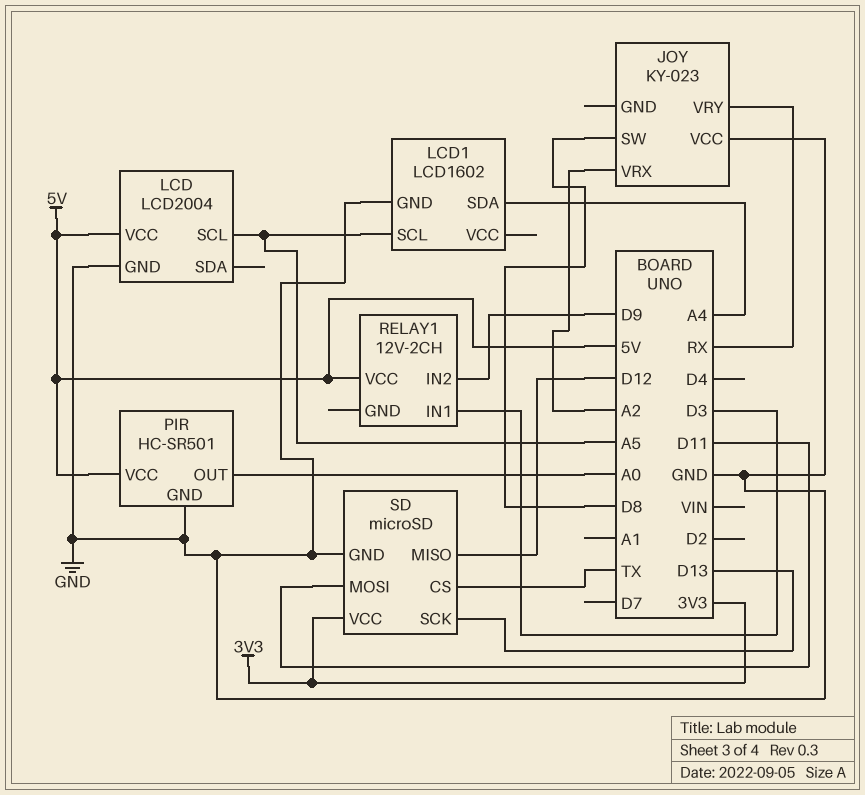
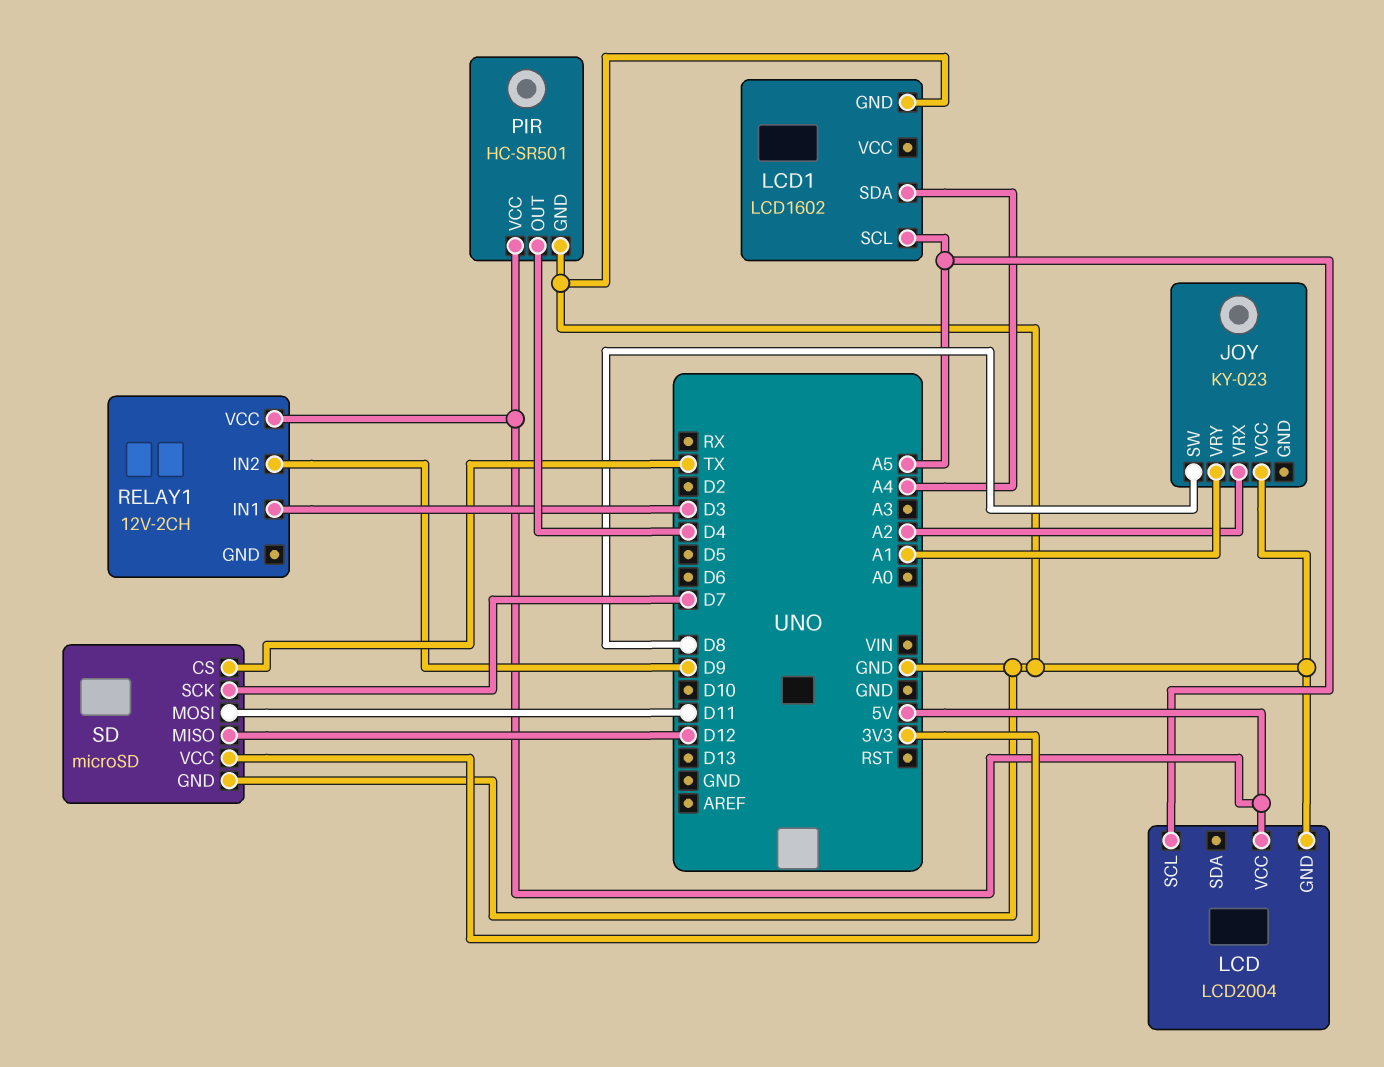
JOY pin VRY: RX -> A1
PIR pin OUT: A0 -> D4
SD pin SCK: D13 -> D7

